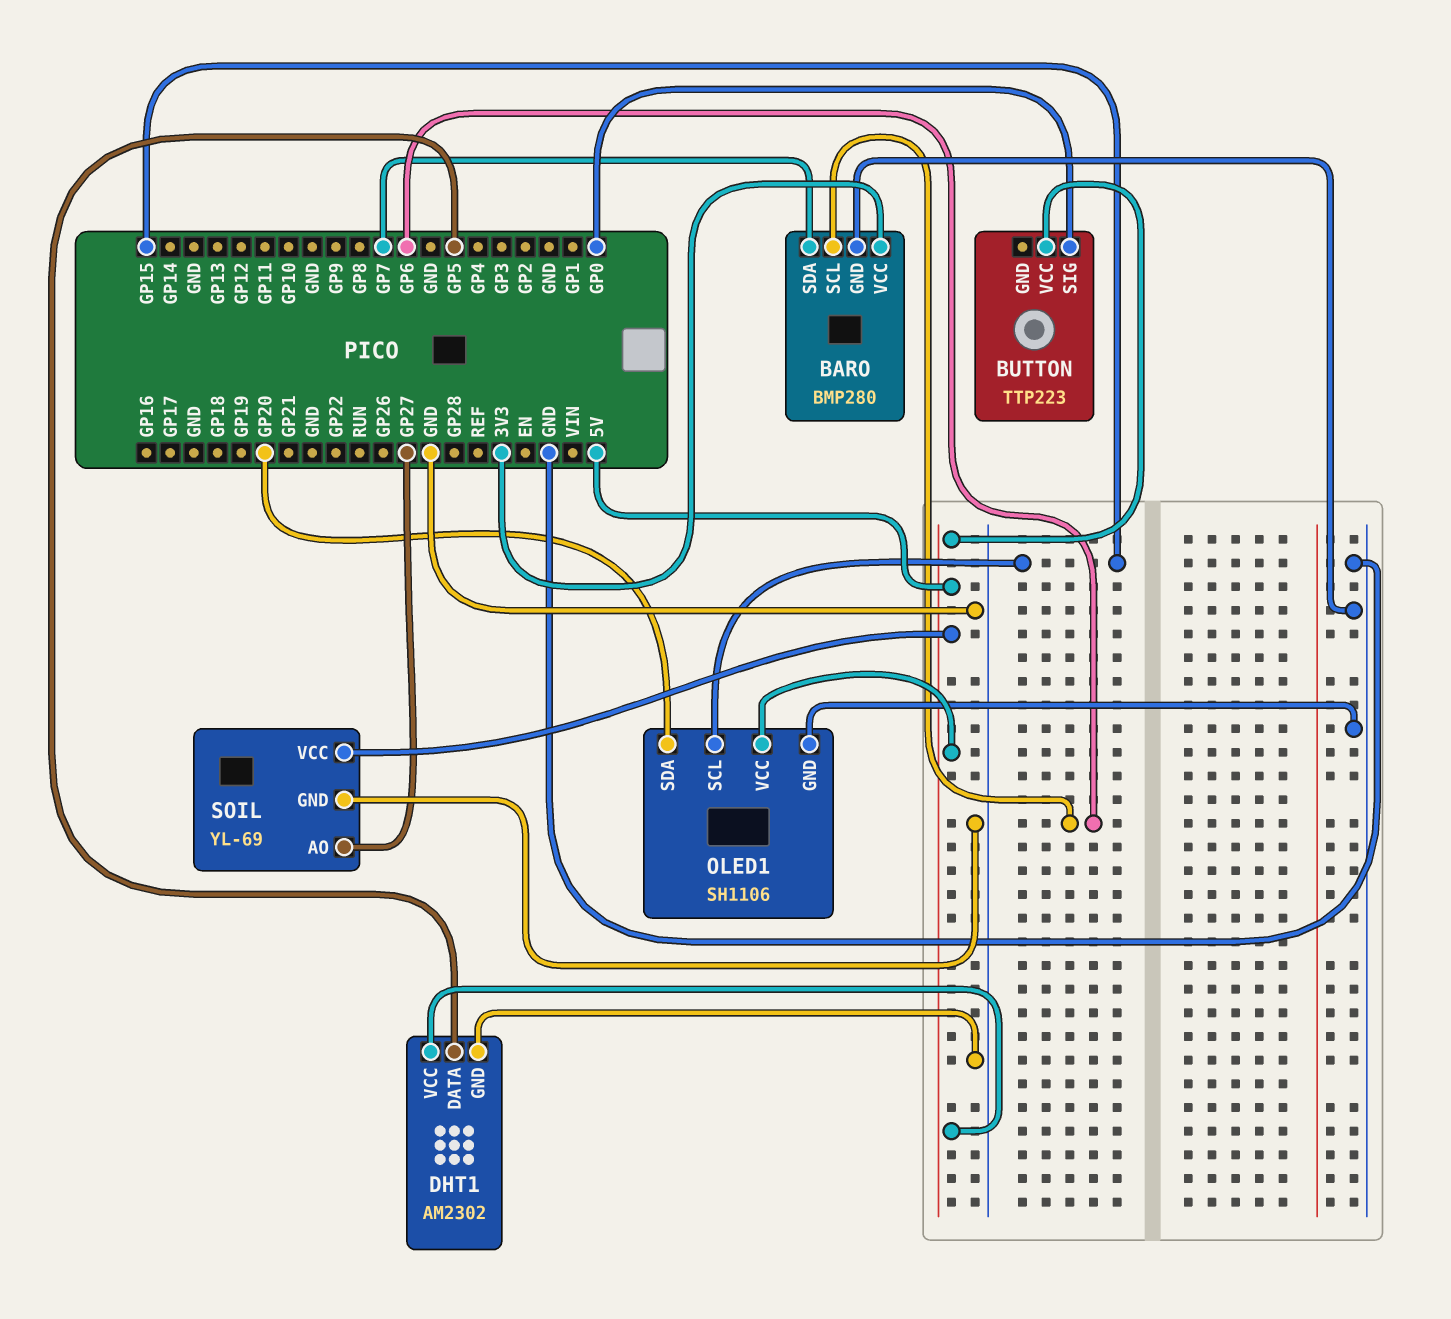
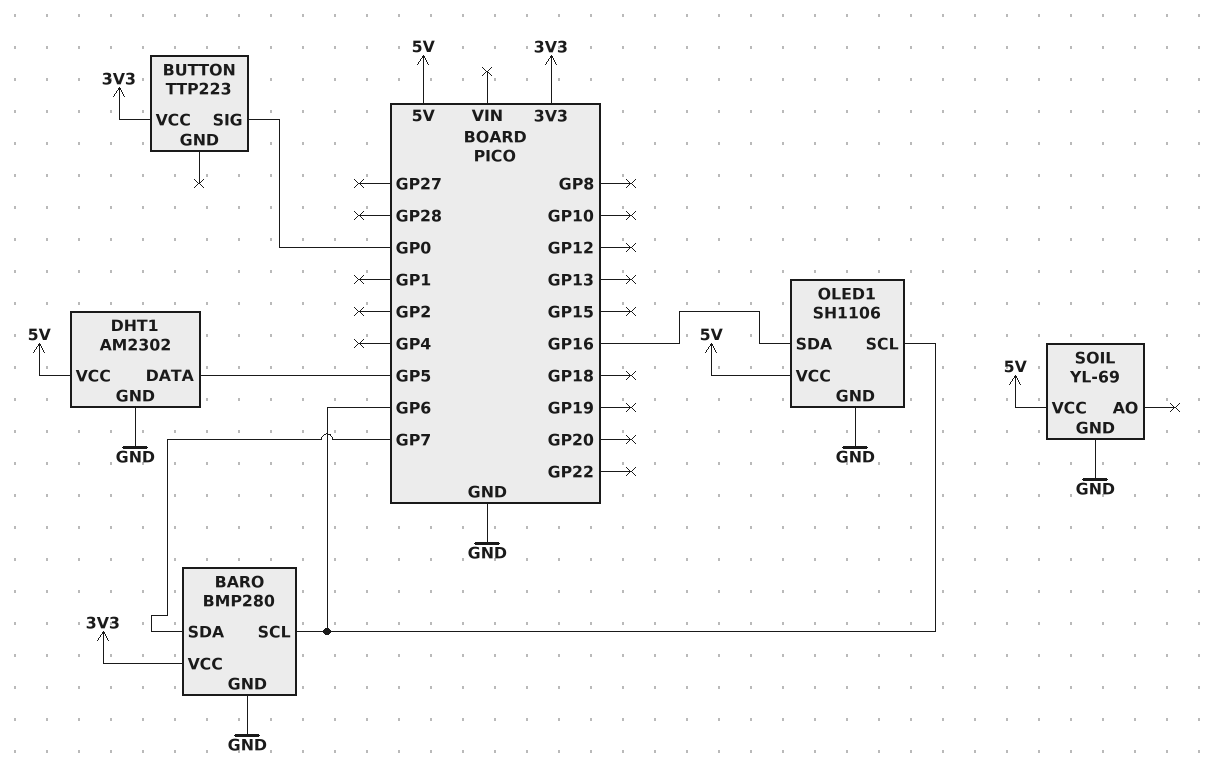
BUTTON pin VCC: 5V -> 3V3
OLED1 pin SCL: GP15 -> GP6
OLED1 pin SDA: GP20 -> GP16
SOIL pin AO: GP27 -> none

